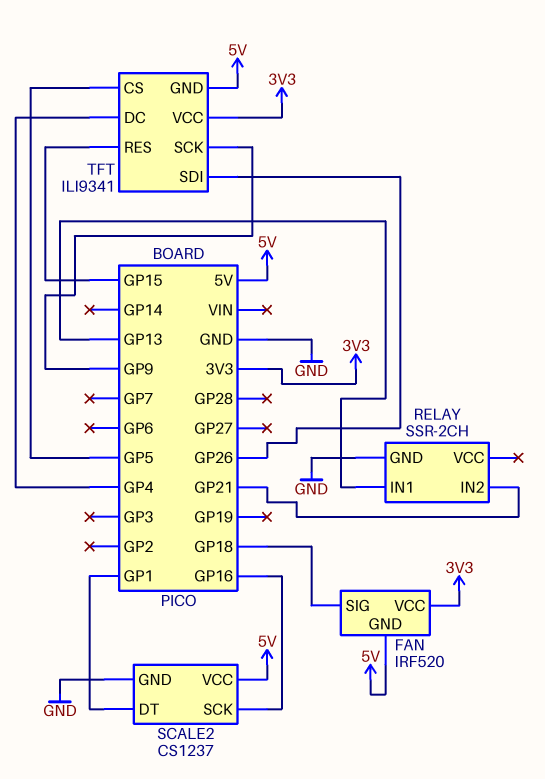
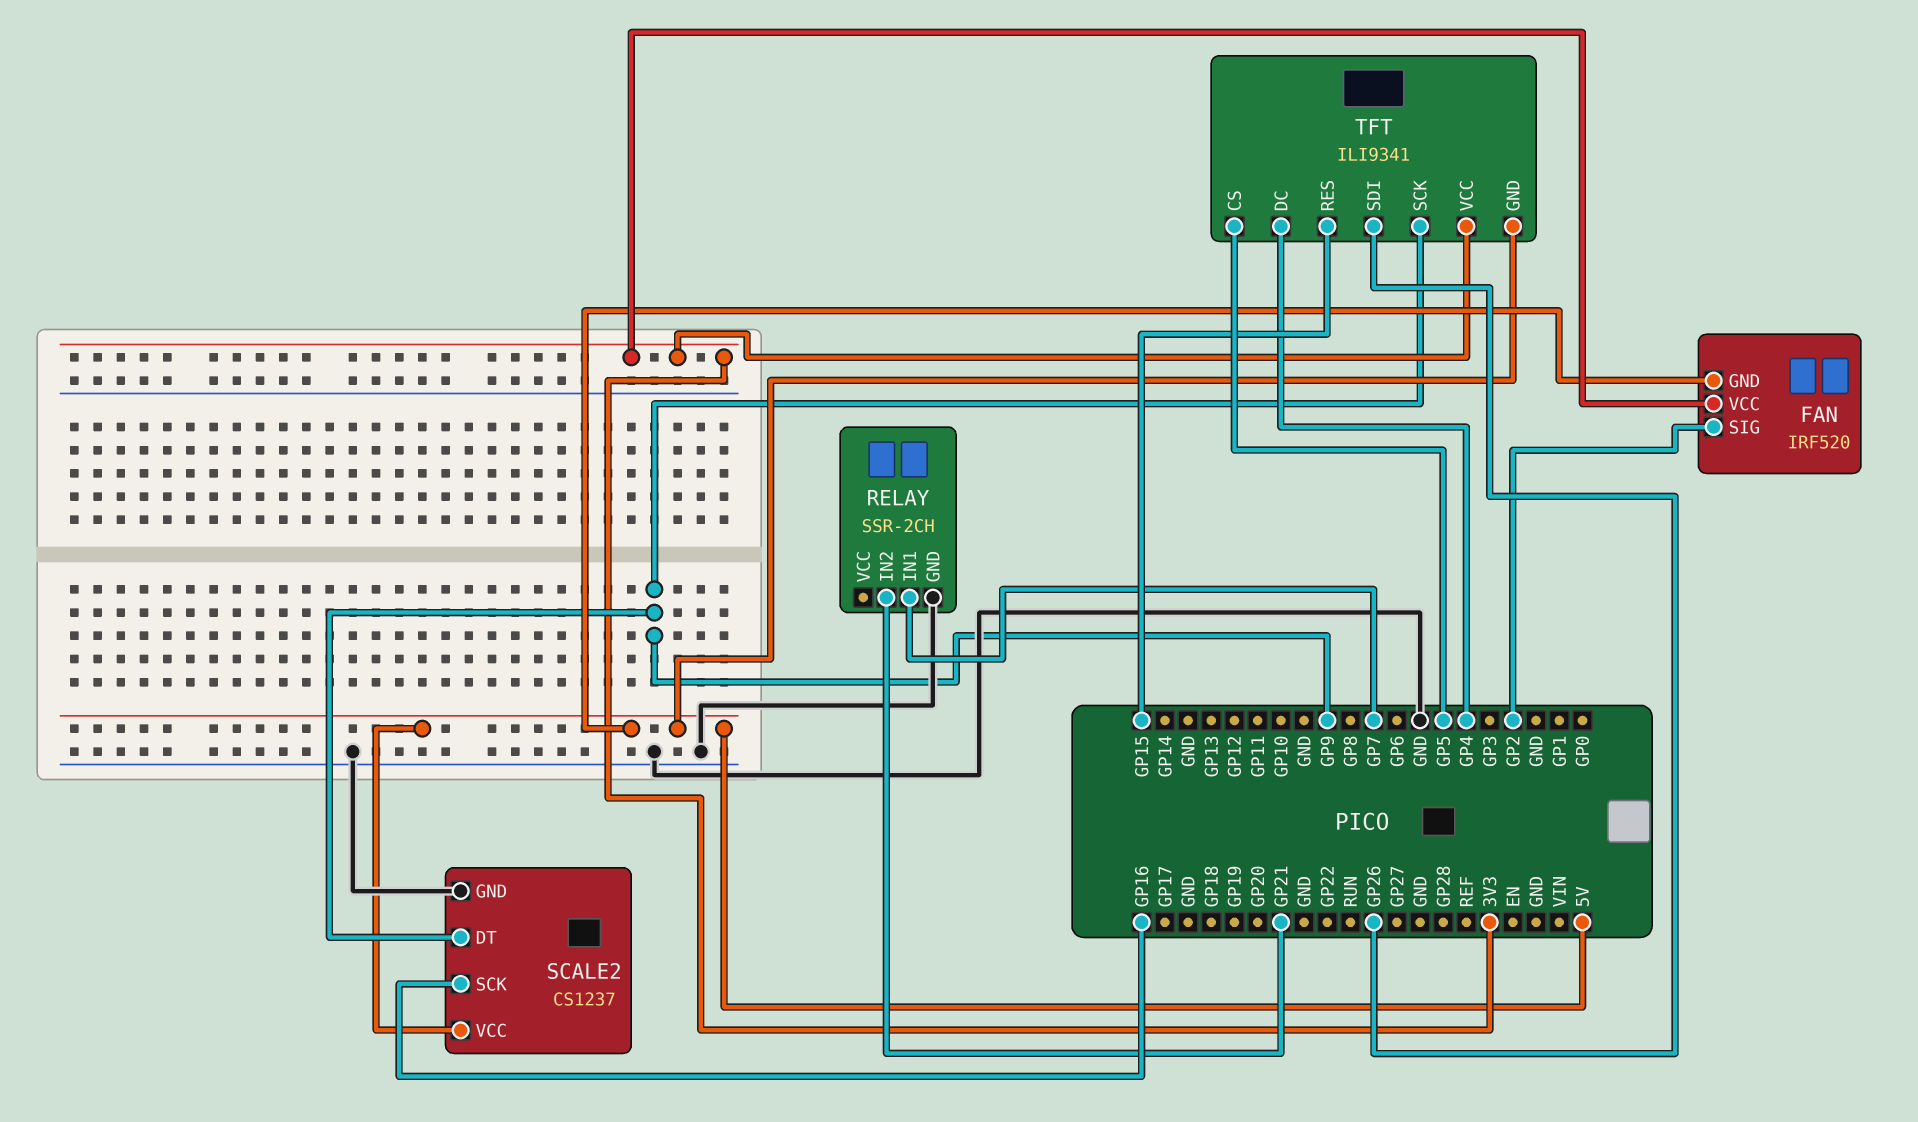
FAN pin SIG: GP18 -> GP2
RELAY pin IN1: GP13 -> GP7
SCALE2 pin DT: GP1 -> GP9

